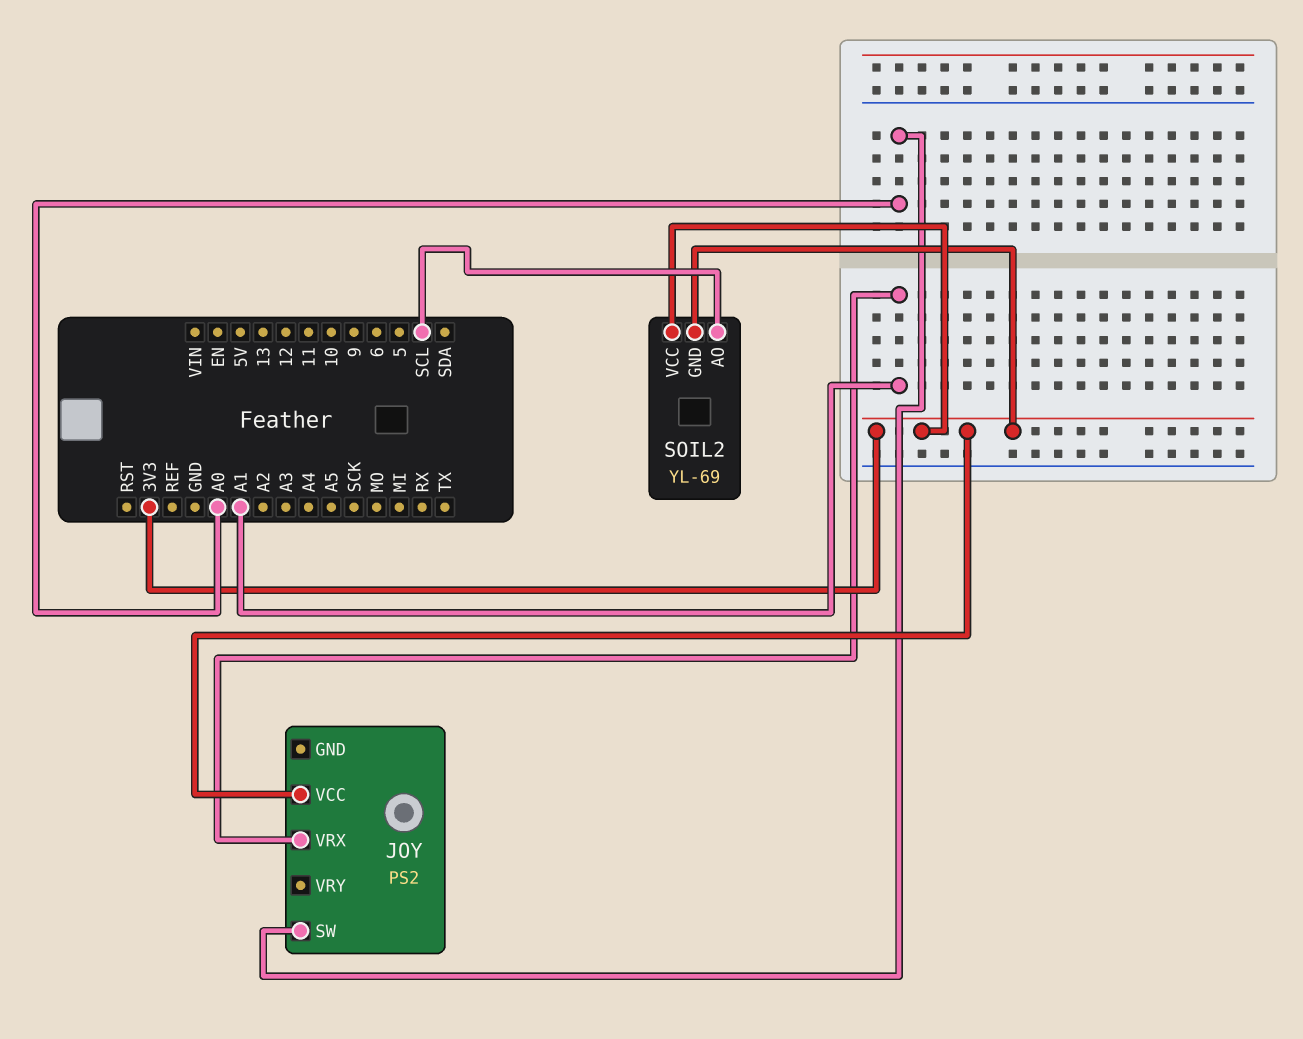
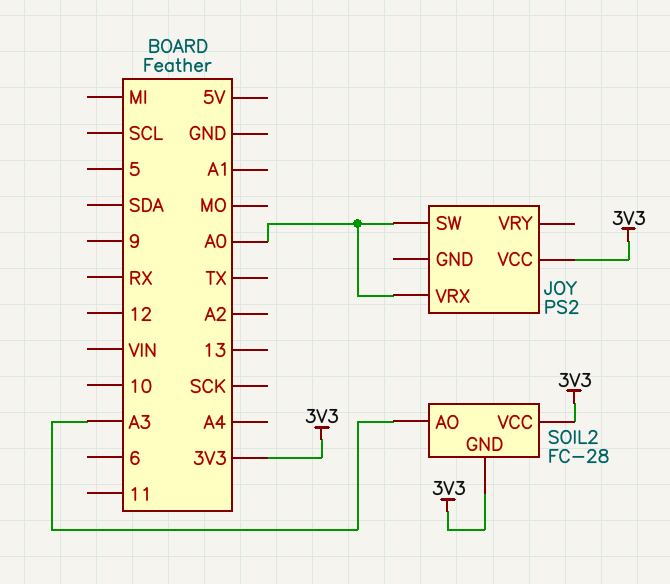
JOY pin VRX: A1 -> A0
SOIL2: YL-69 -> FC-28
SOIL2 pin AO: SCL -> A3

